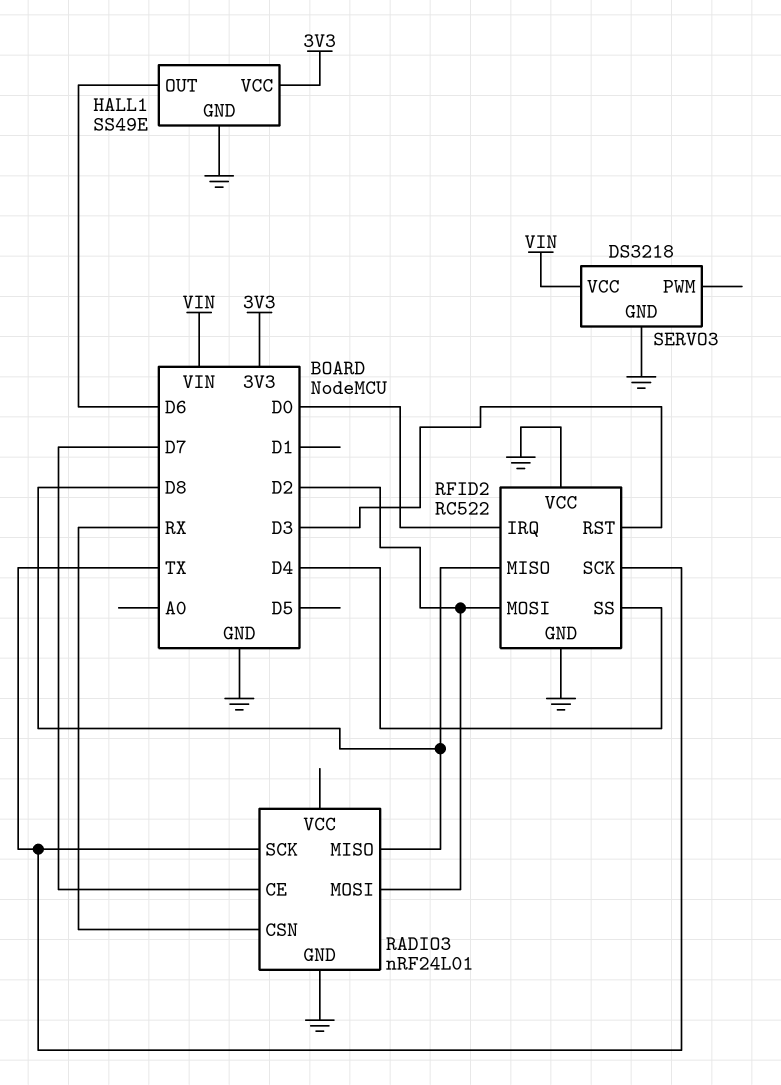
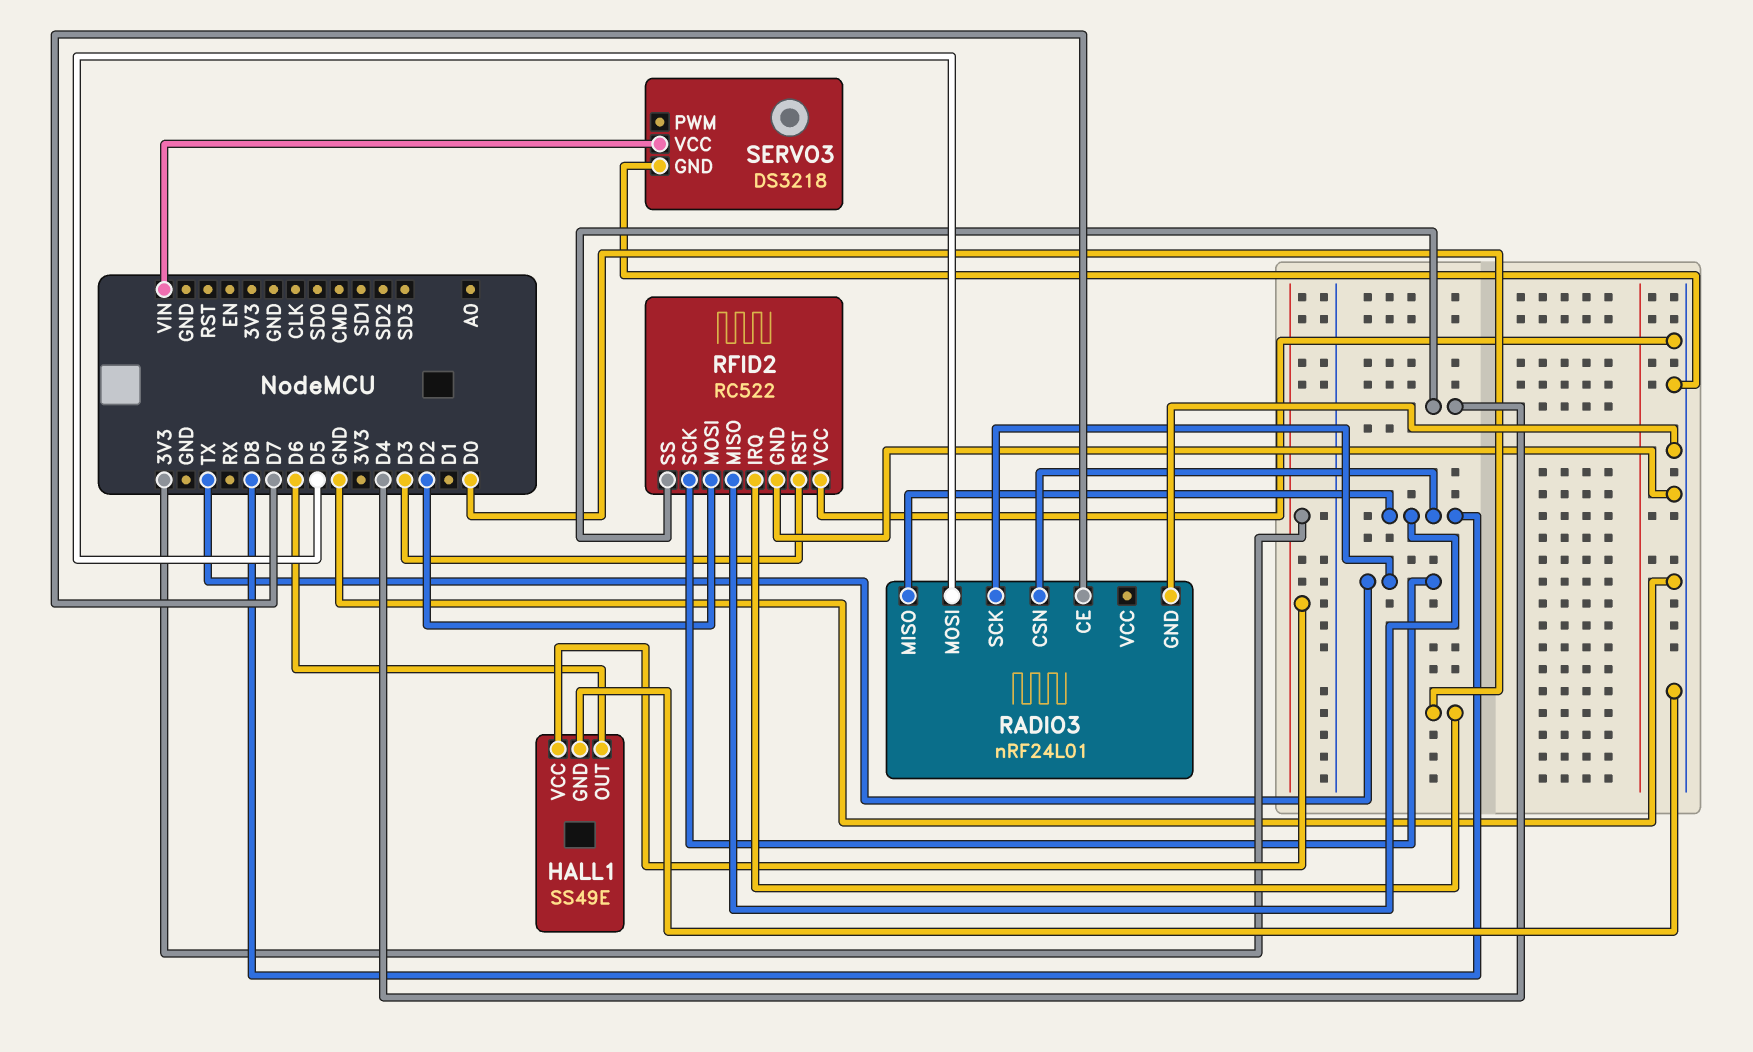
RADIO3 pin CSN: RX -> D8
RADIO3 pin MOSI: D2 -> D5

